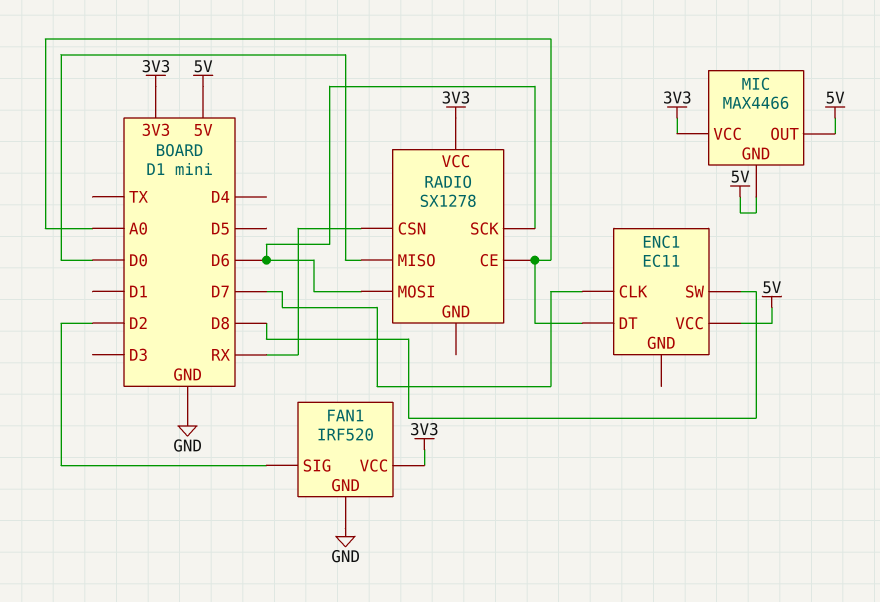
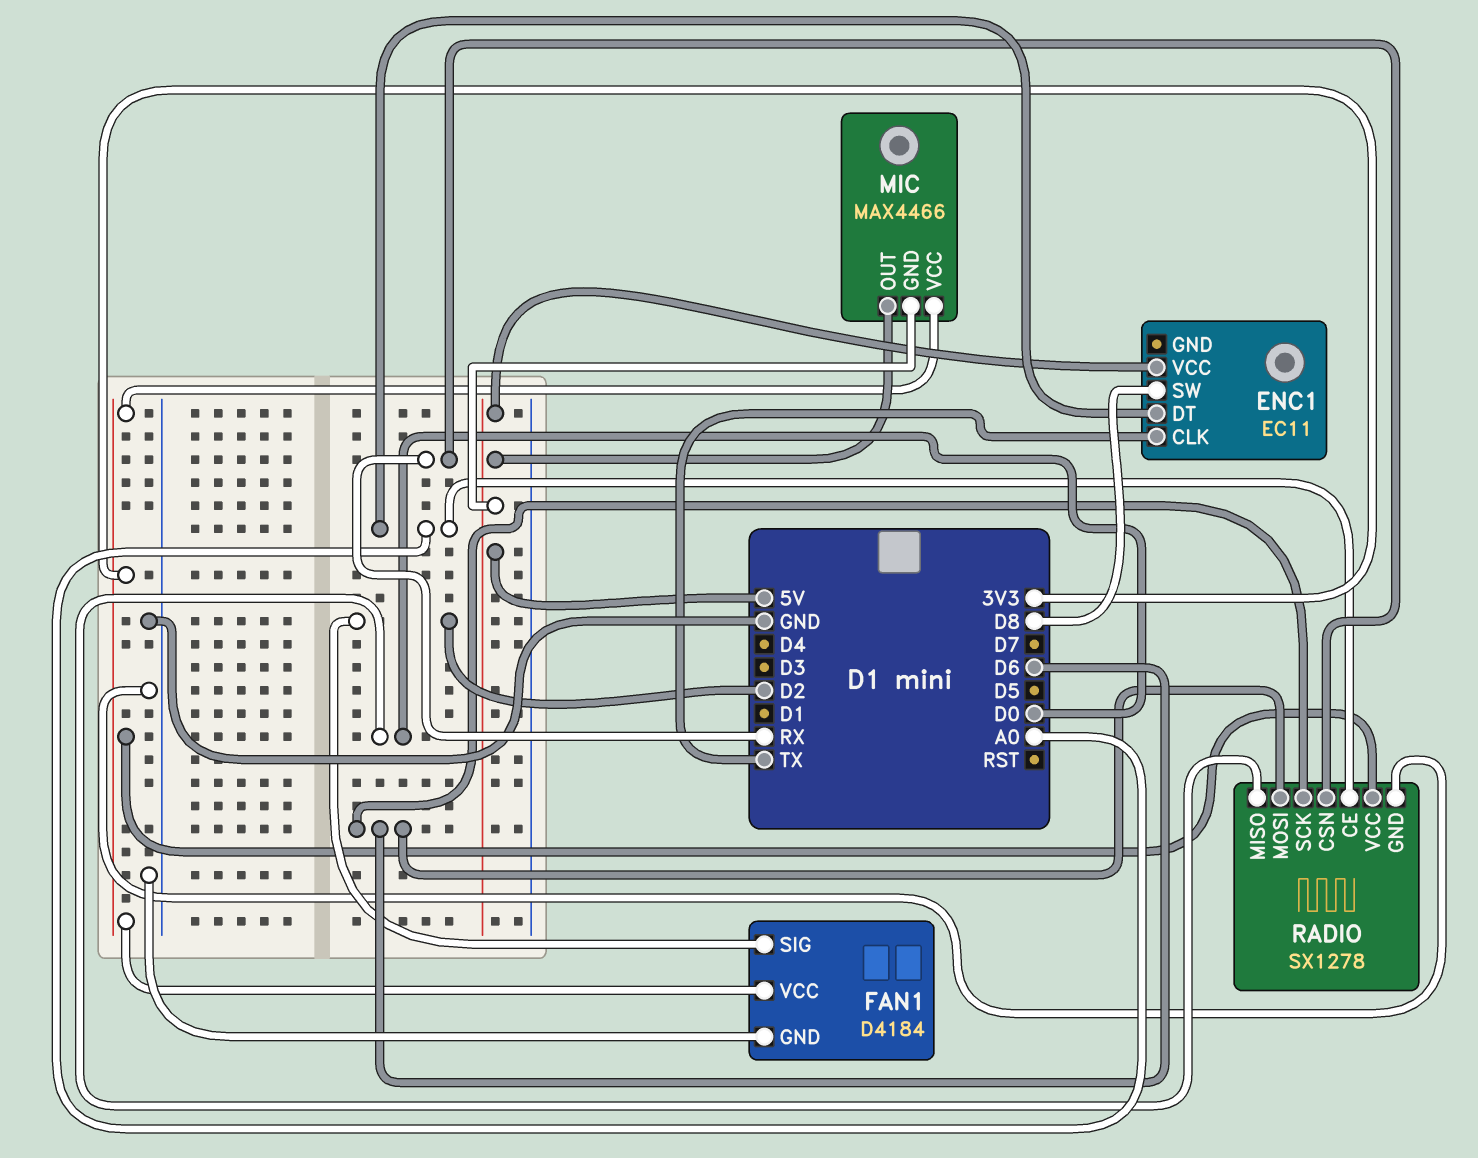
ENC1 pin CLK: D7 -> TX
FAN1: IRF520 -> D4184
RADIO pin GND: none -> GND

